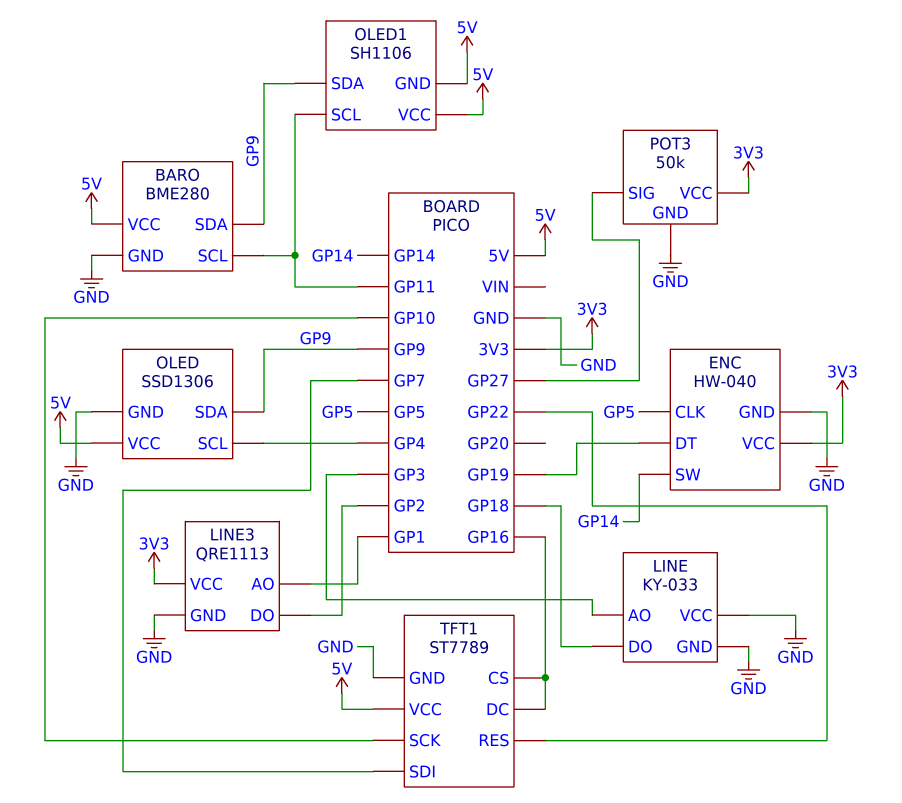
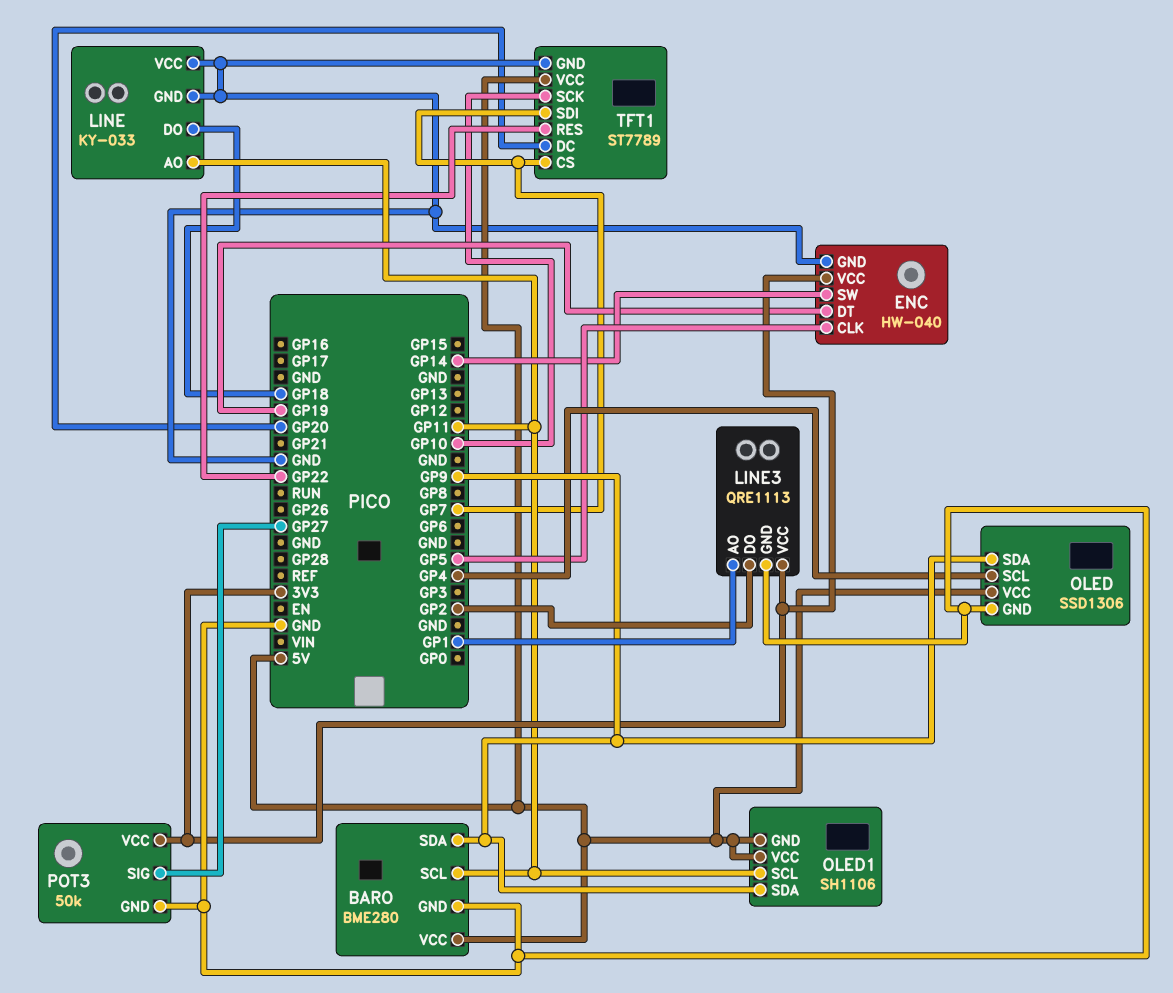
LINE pin AO: GP3 -> GP11
TFT1 pin CS: GP16 -> GP7
TFT1 pin DC: GP16 -> GP20

